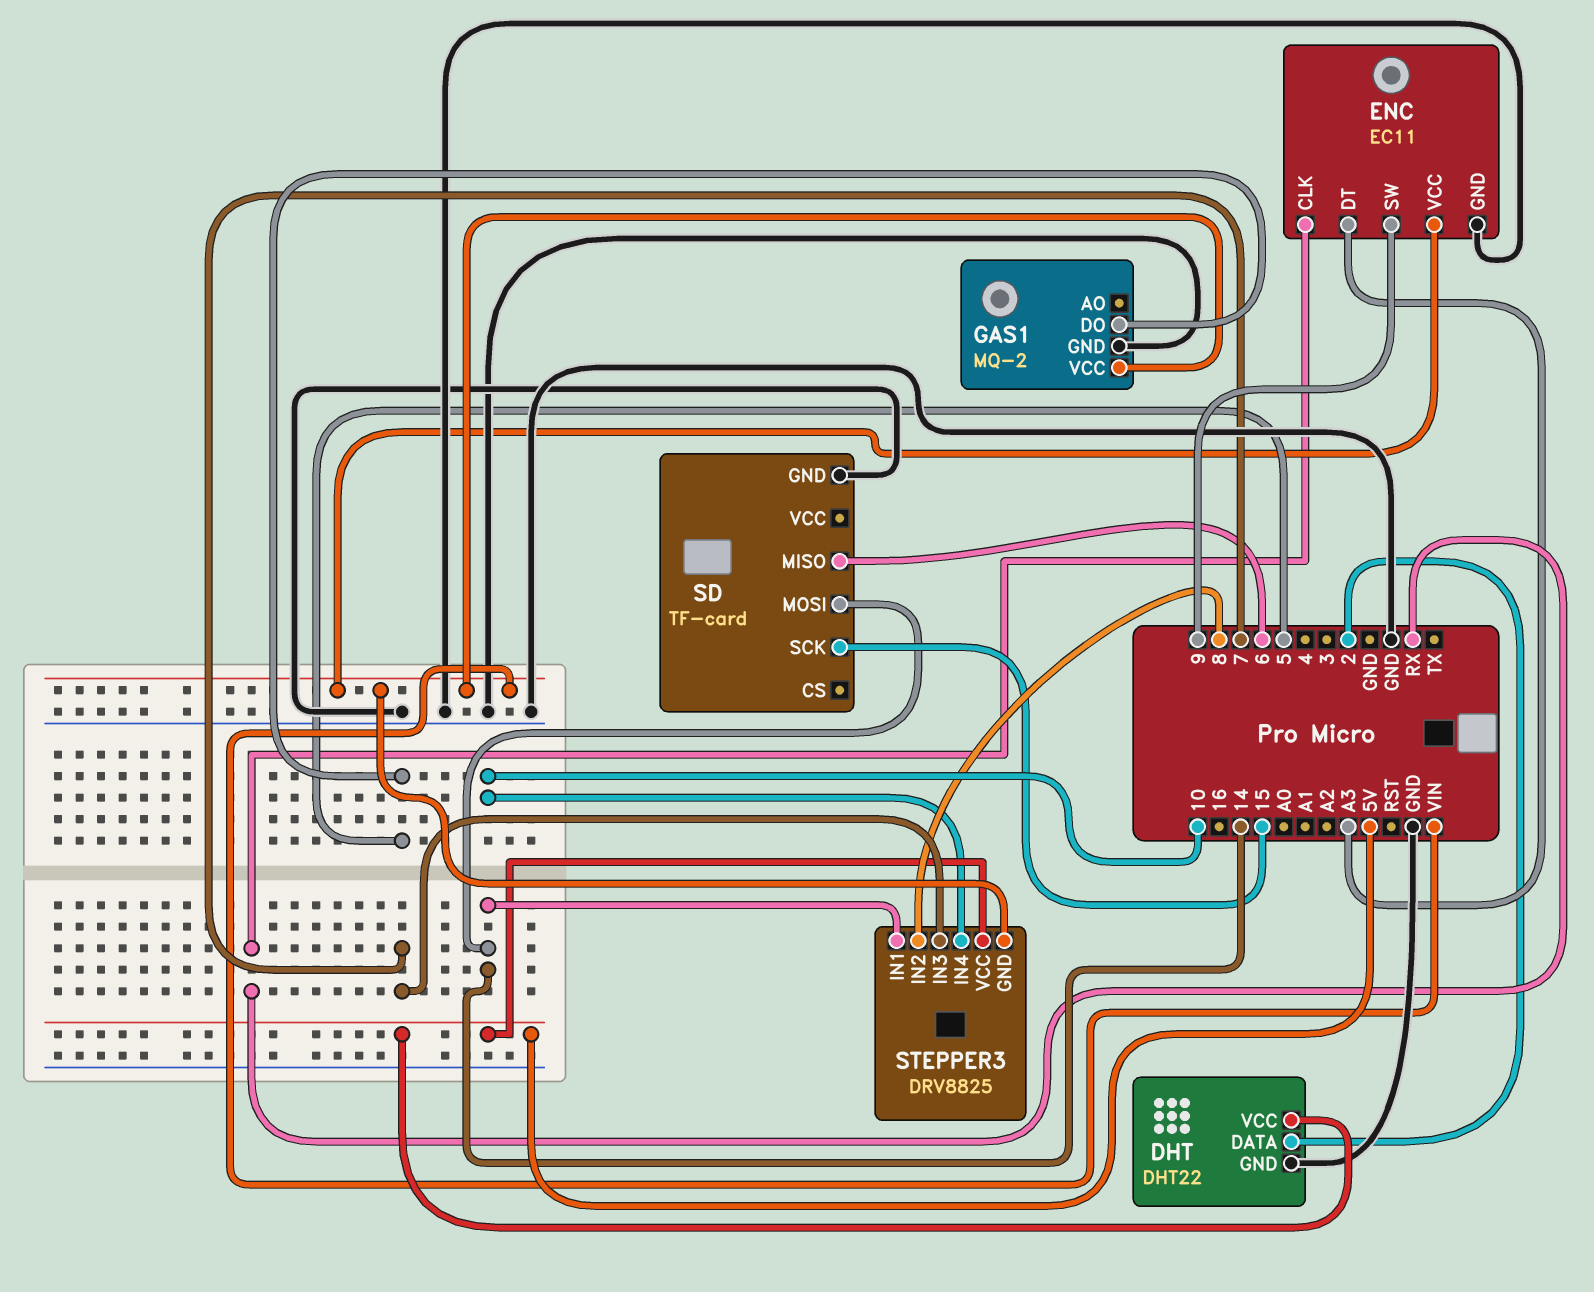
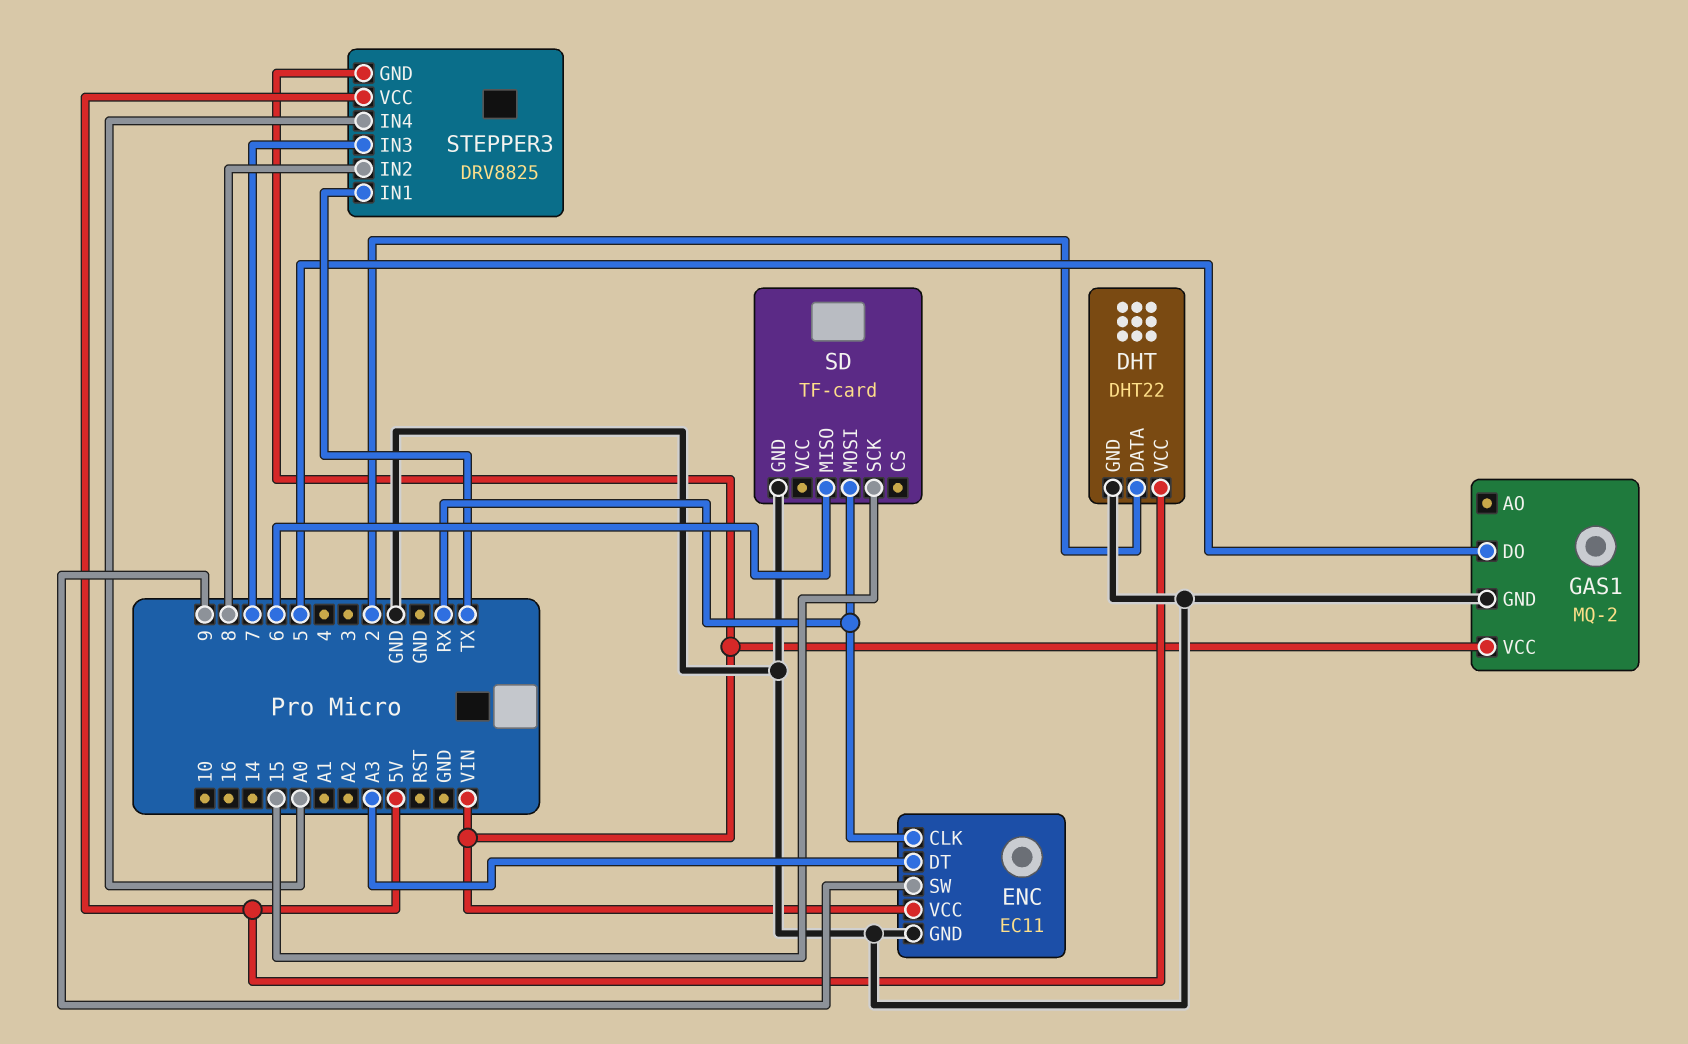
SD pin MOSI: 14 -> RX
STEPPER3 pin IN1: 14 -> TX
STEPPER3 pin IN4: 10 -> A0

